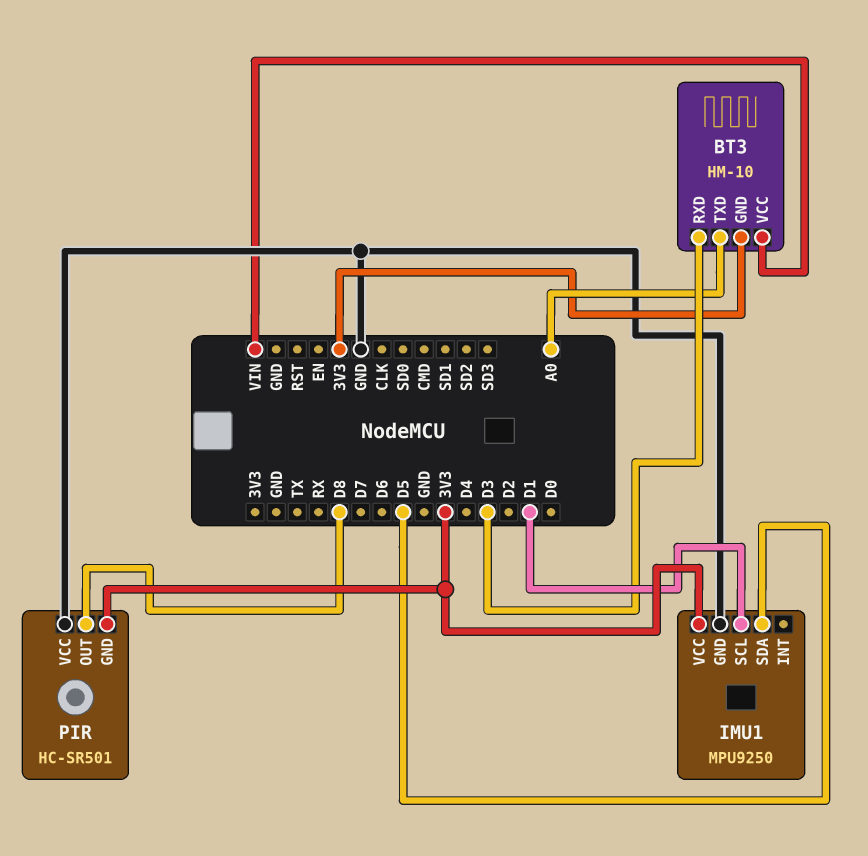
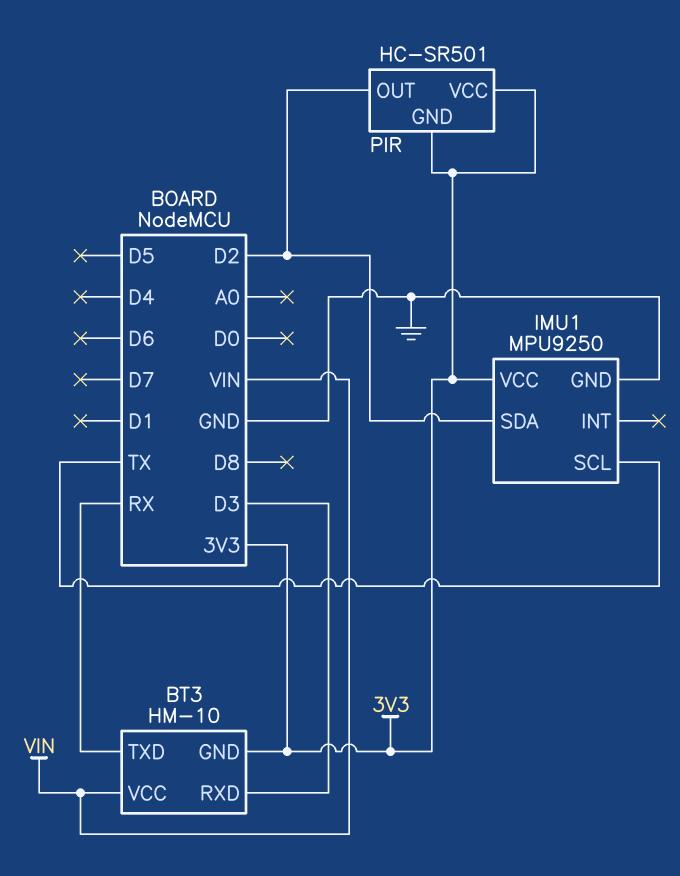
BT3 pin TXD: A0 -> RX
IMU1 pin SCL: D1 -> TX
IMU1 pin SDA: D5 -> D2
PIR pin OUT: D8 -> D2
PIR pin VCC: GND -> 3V3

